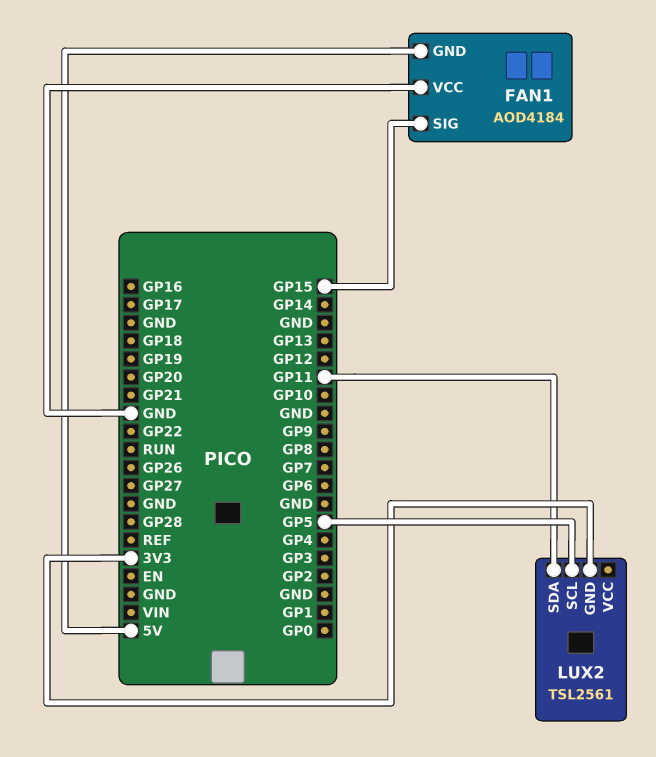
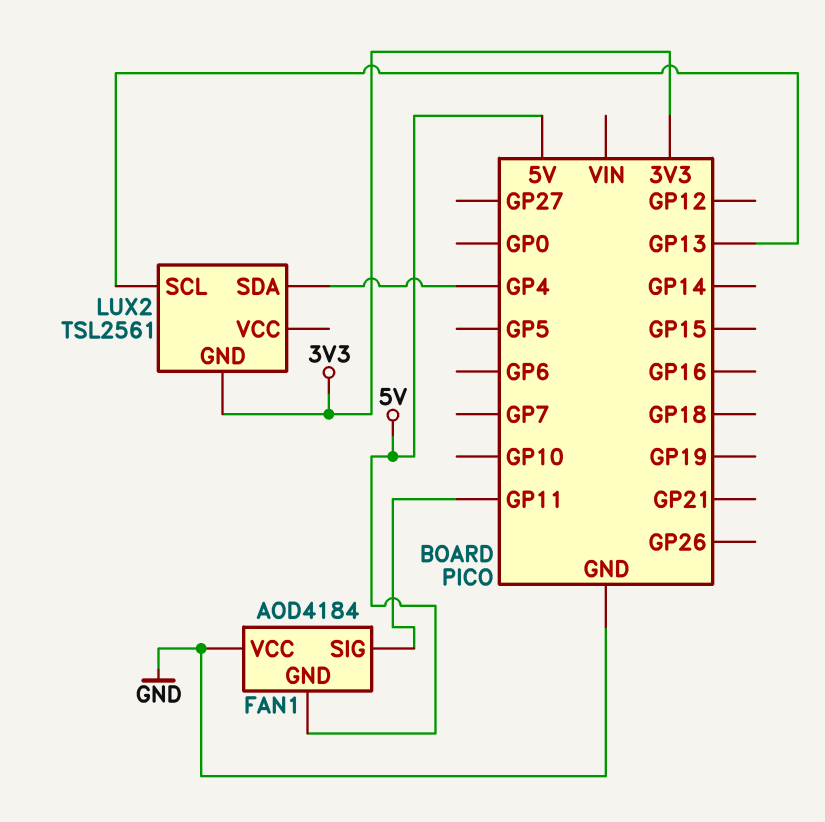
FAN1 pin SIG: GP15 -> GP11
LUX2 pin SCL: GP5 -> GP13
LUX2 pin SDA: GP11 -> GP4

